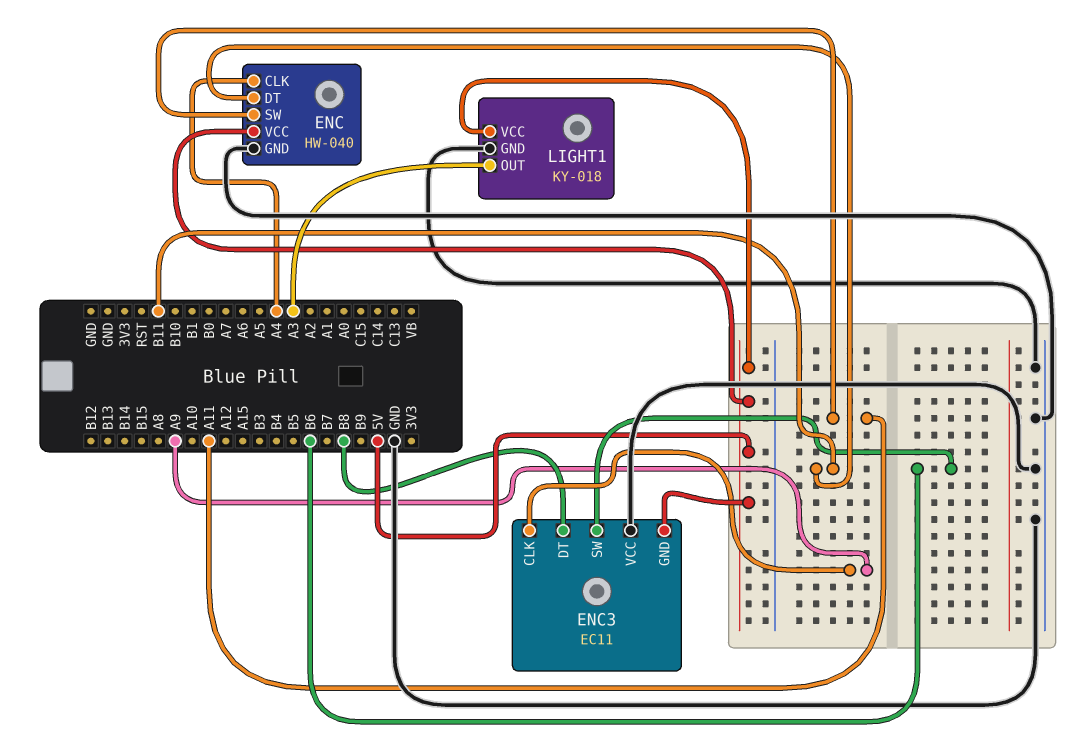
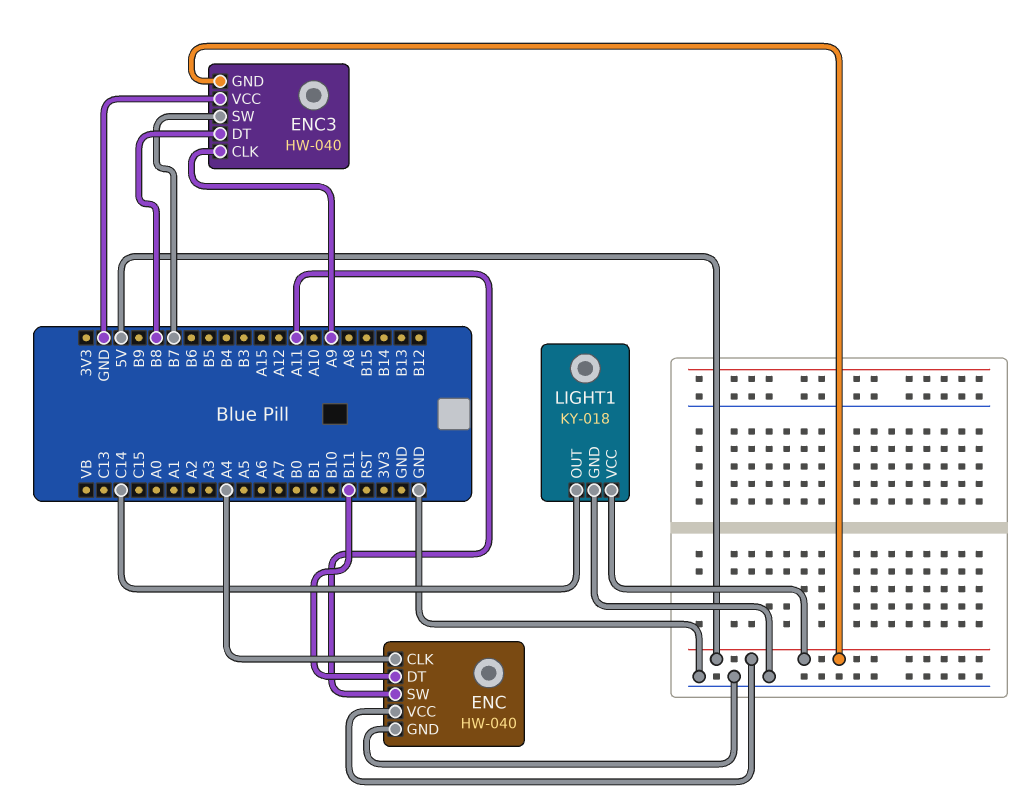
ENC3: EC11 -> HW-040
ENC3 pin SW: B6 -> B7
LIGHT1 pin OUT: A3 -> C14

